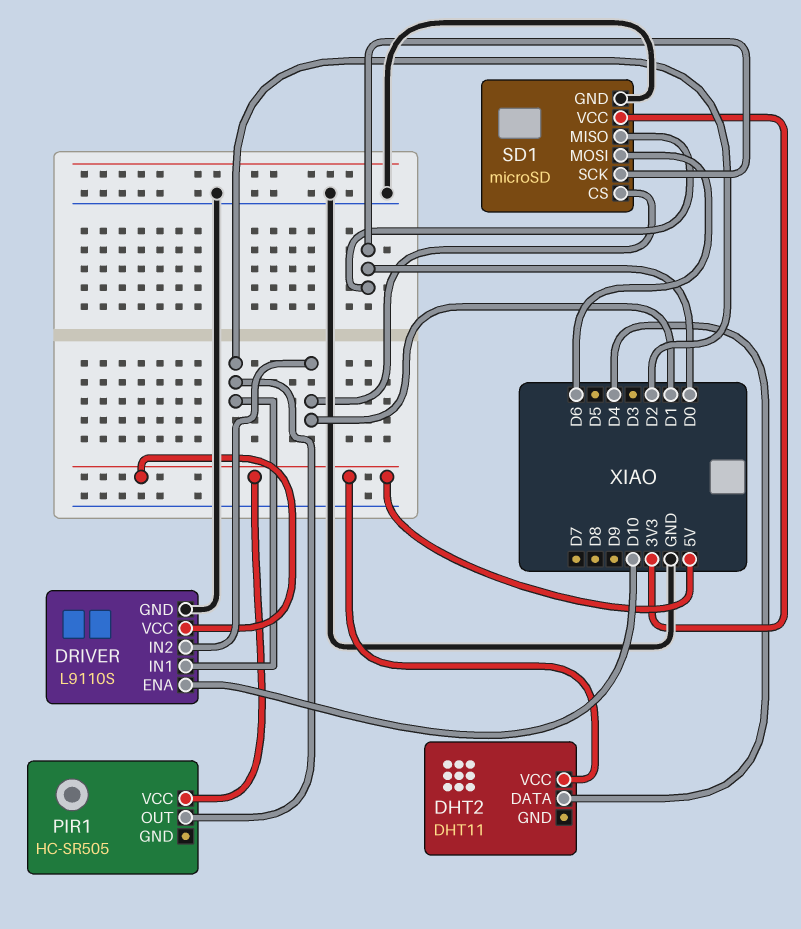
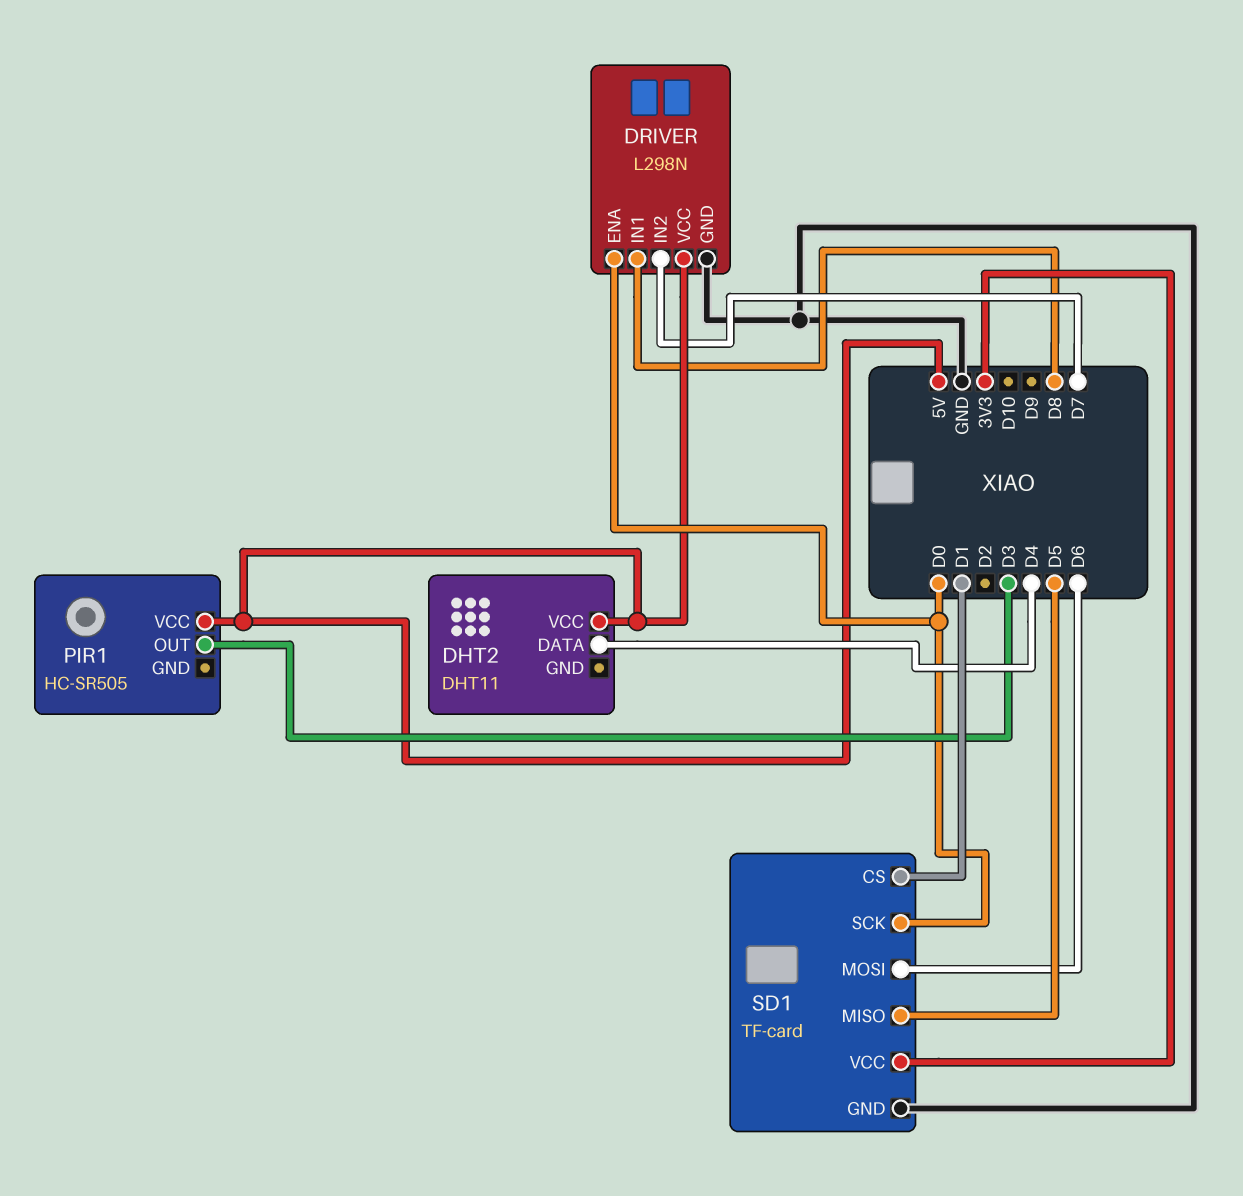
DRIVER: L9110S -> L298N
DRIVER pin ENA: D10 -> D0
DRIVER pin IN1: D2 -> D8
DRIVER pin IN2: D1 -> D7
PIR1 pin OUT: D2 -> D3
SD1: microSD -> TF-card
SD1 pin MISO: D0 -> D5

